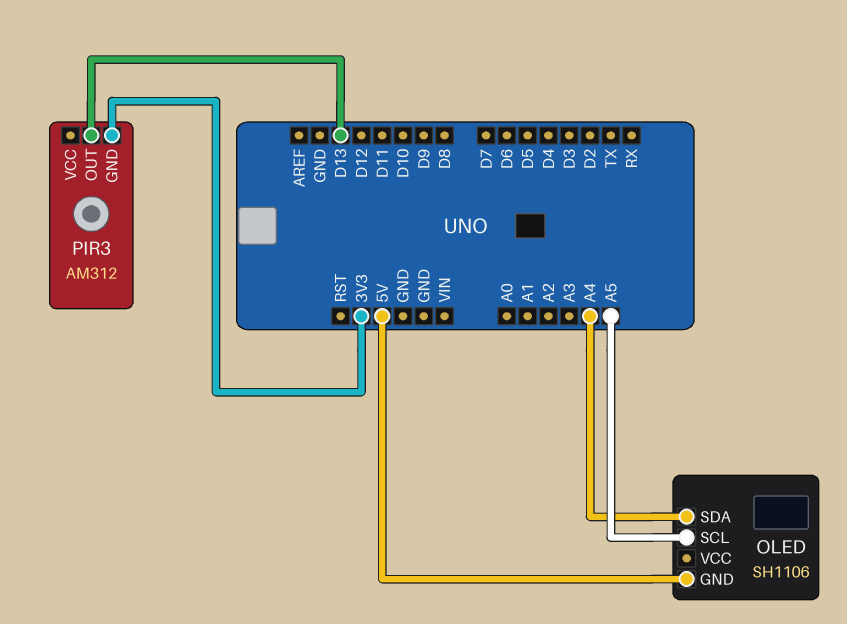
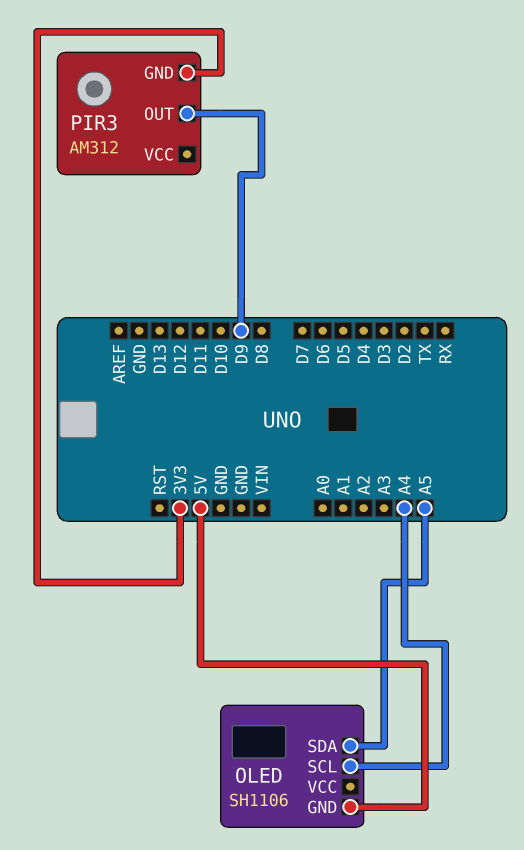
OLED pin SCL: A5 -> A4
OLED pin SDA: A4 -> A5
PIR3 pin OUT: D13 -> D9

